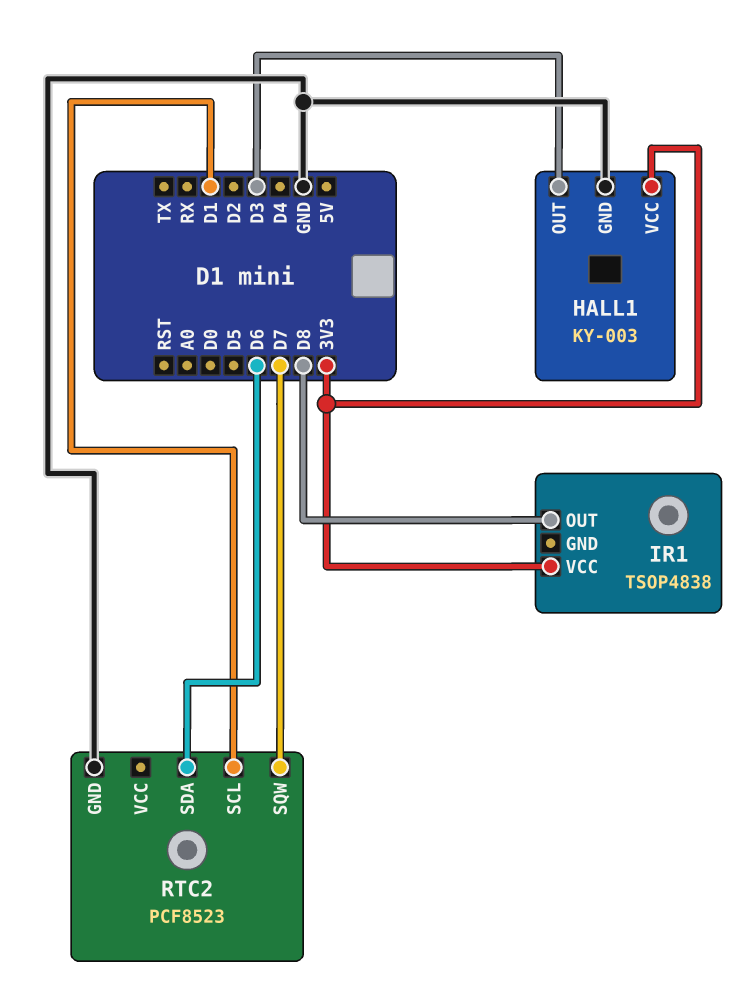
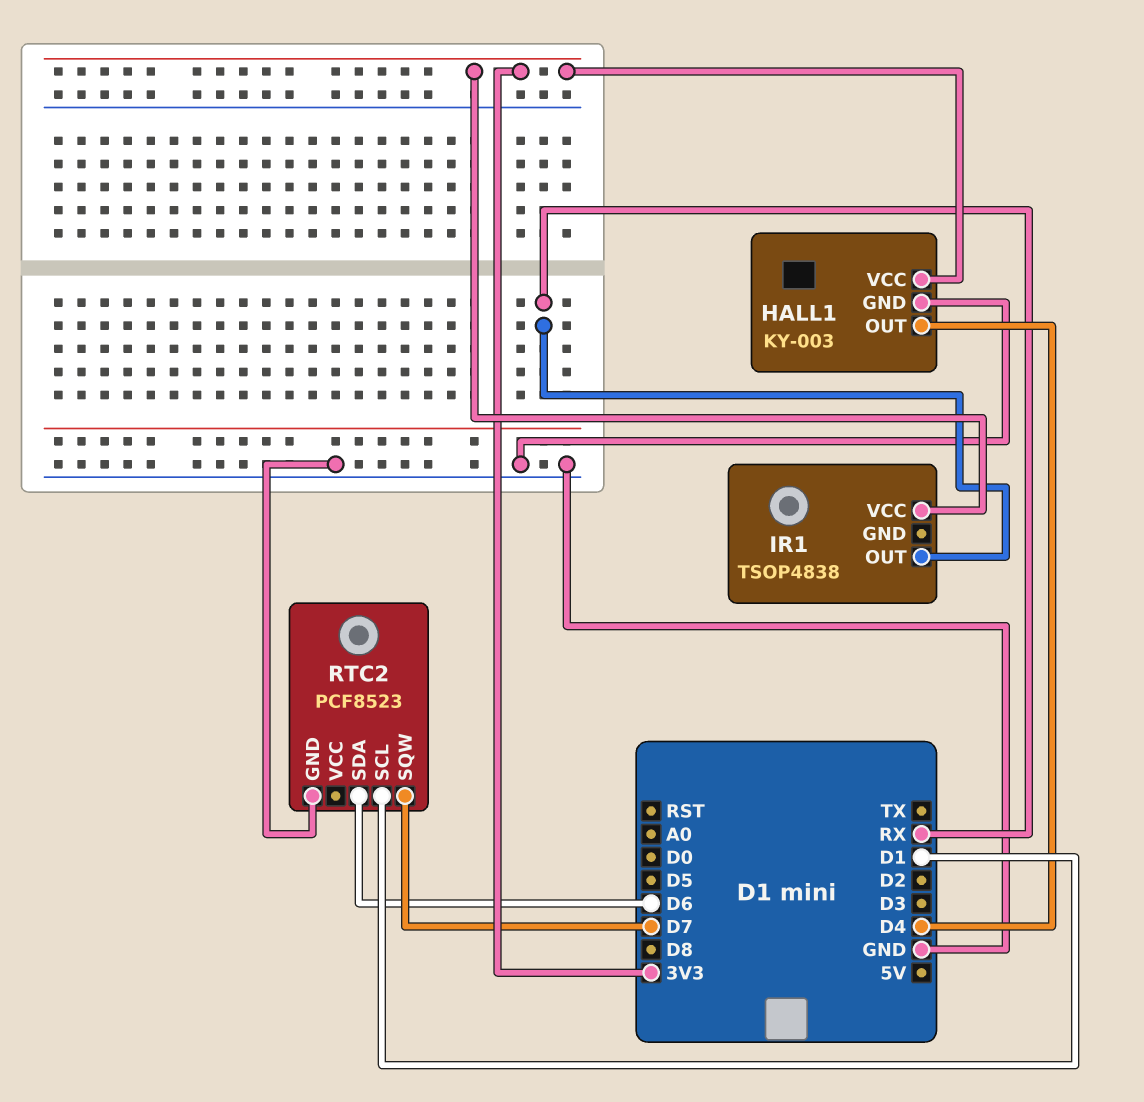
HALL1 pin OUT: D3 -> D4
IR1 pin OUT: D8 -> RX

